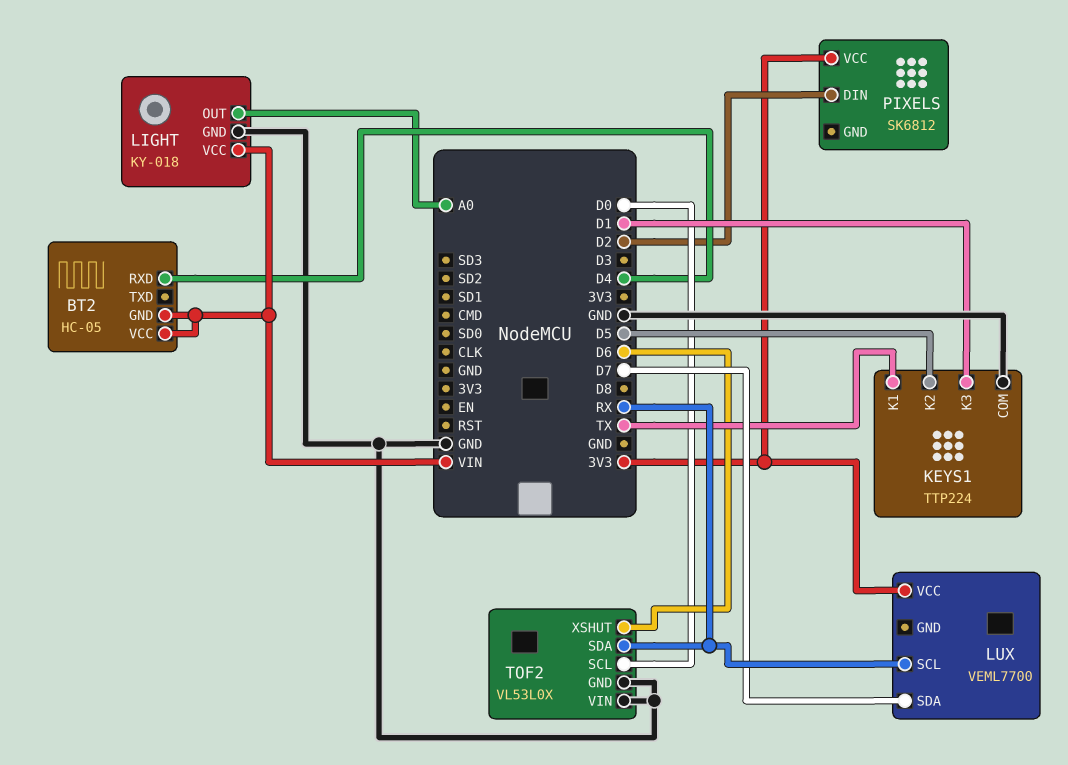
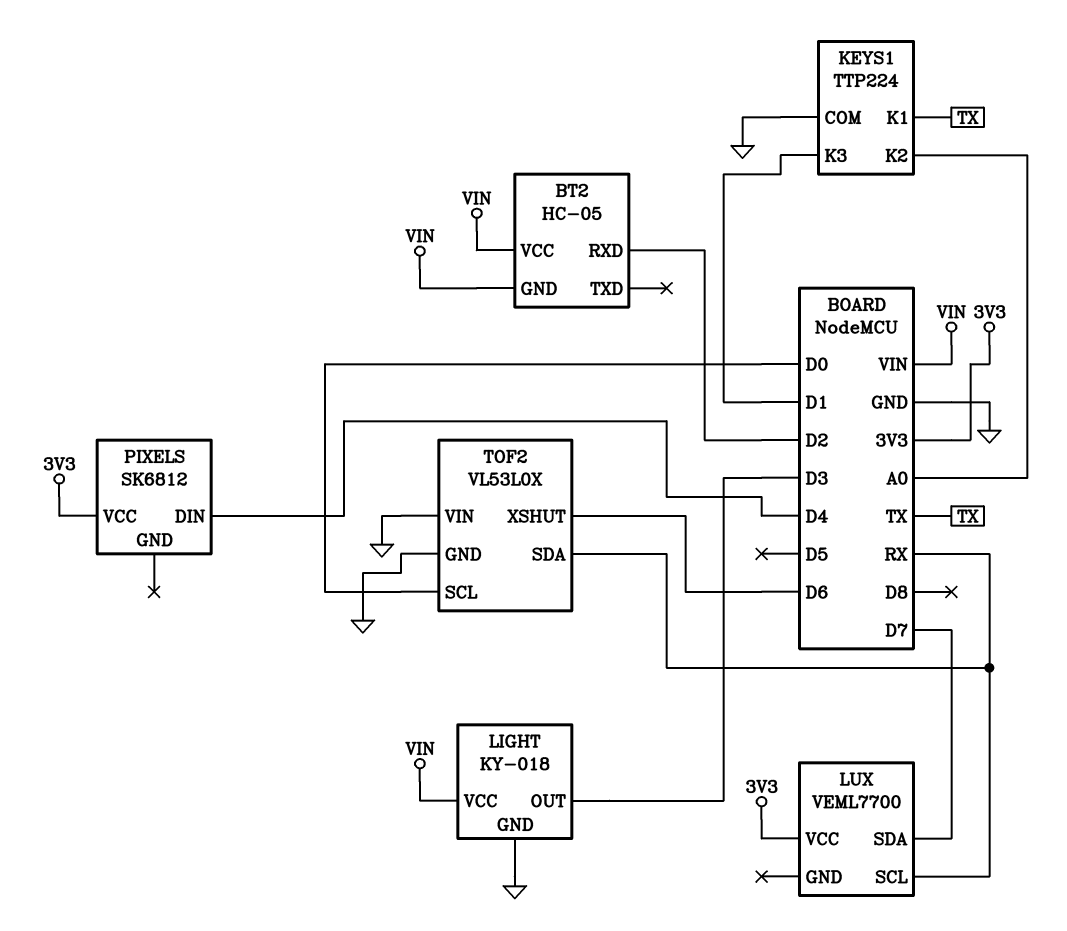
BT2 pin RXD: D4 -> D2
KEYS1 pin K2: D5 -> A0
LIGHT pin OUT: A0 -> D3
PIXELS pin DIN: D2 -> D4

